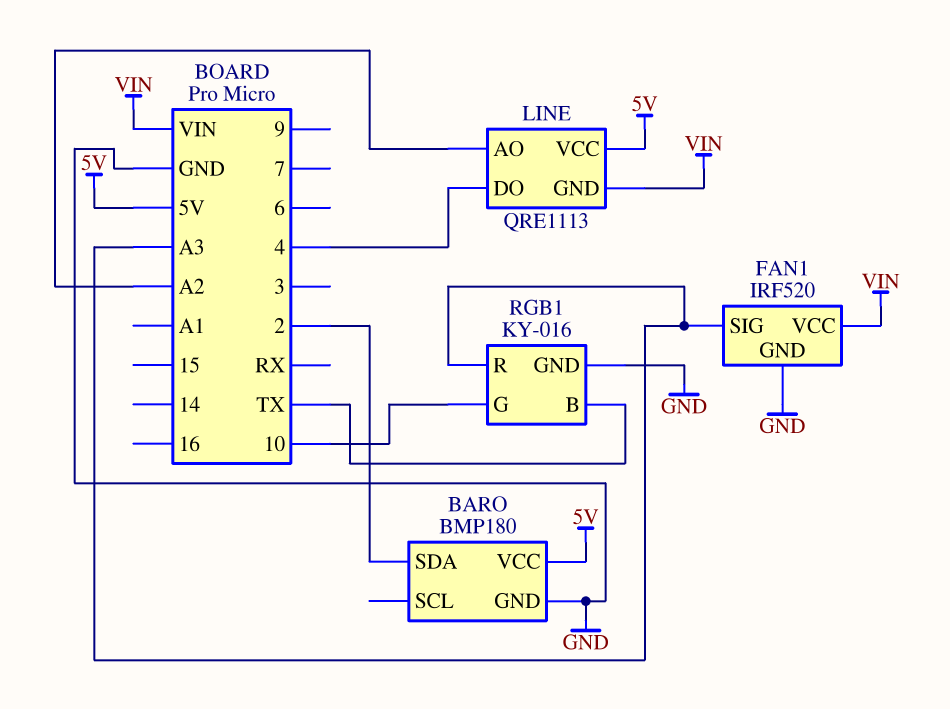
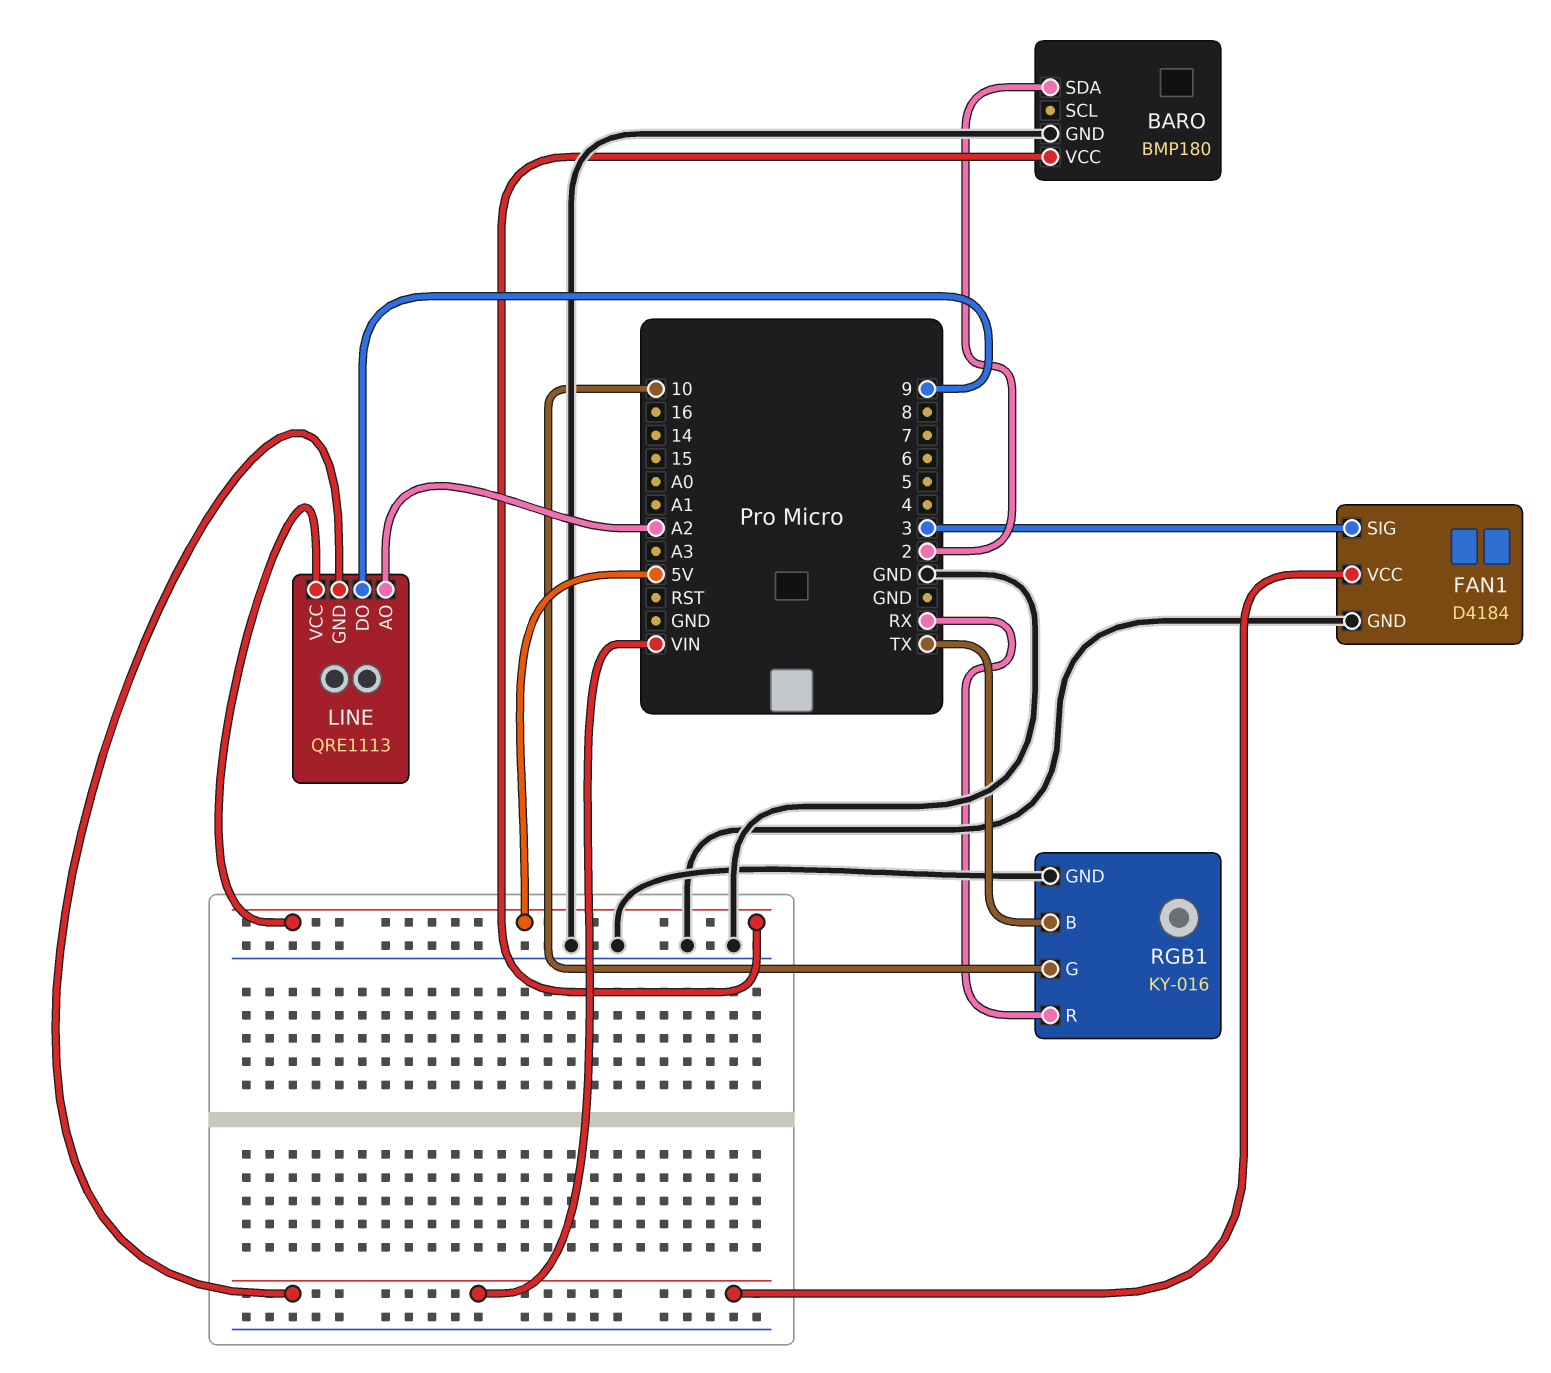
FAN1: IRF520 -> D4184
FAN1 pin SIG: A3 -> 3
LINE pin DO: 4 -> 9
RGB1 pin R: A3 -> RX

